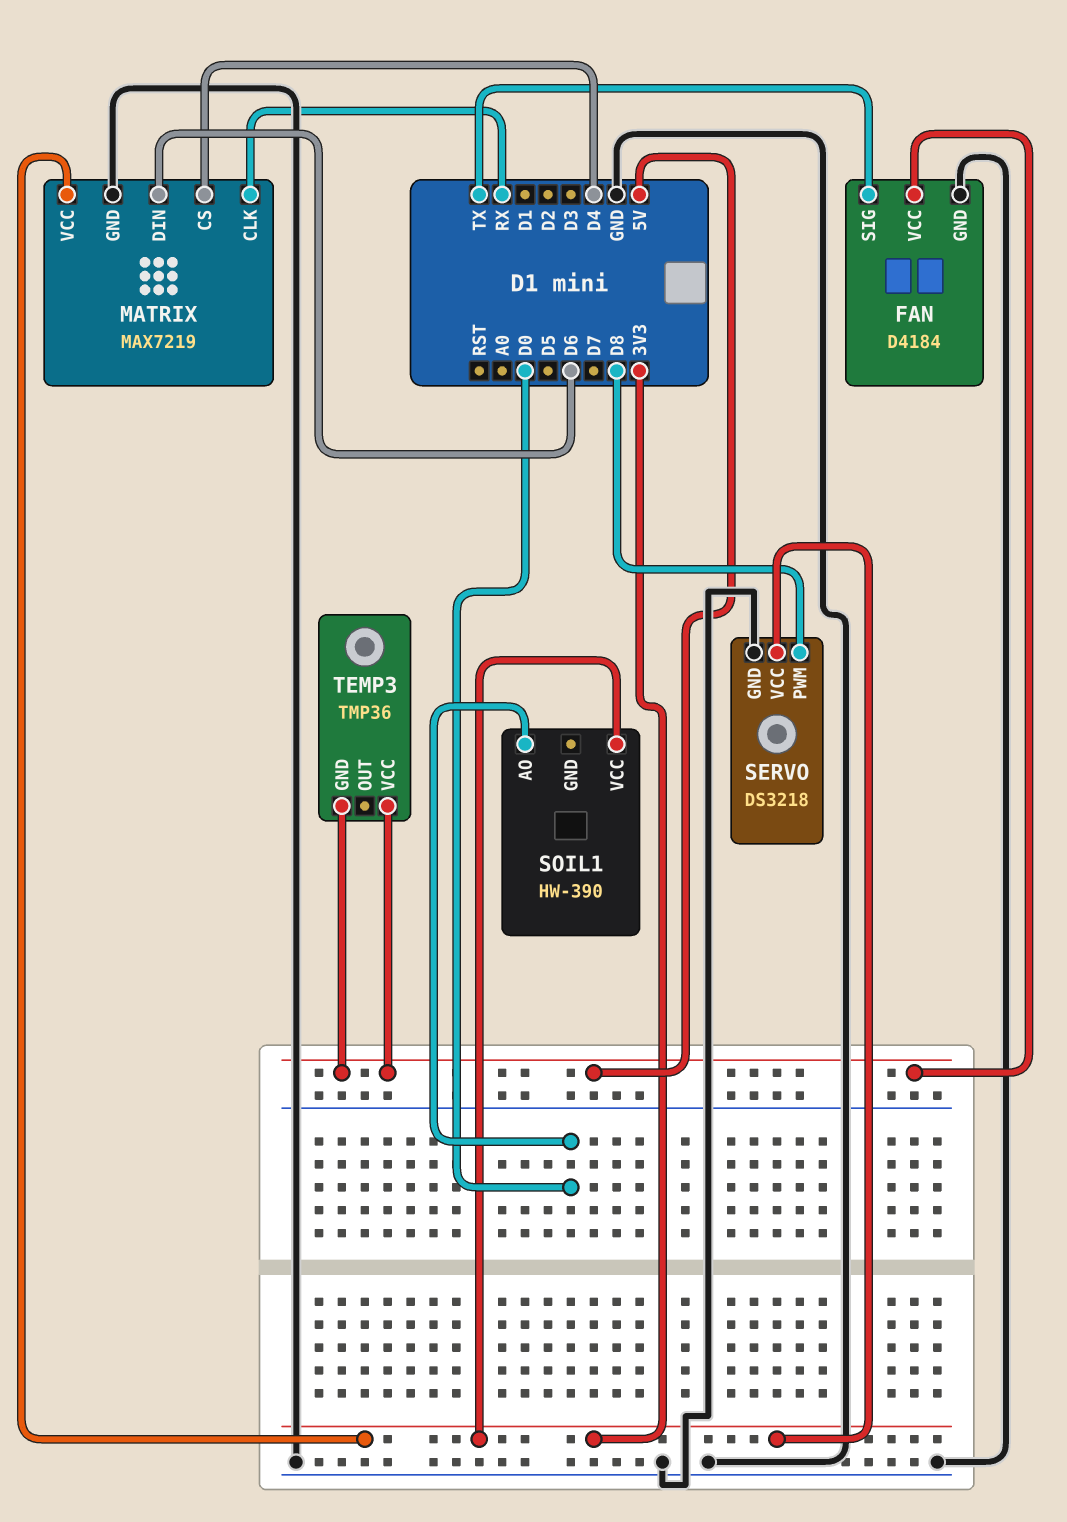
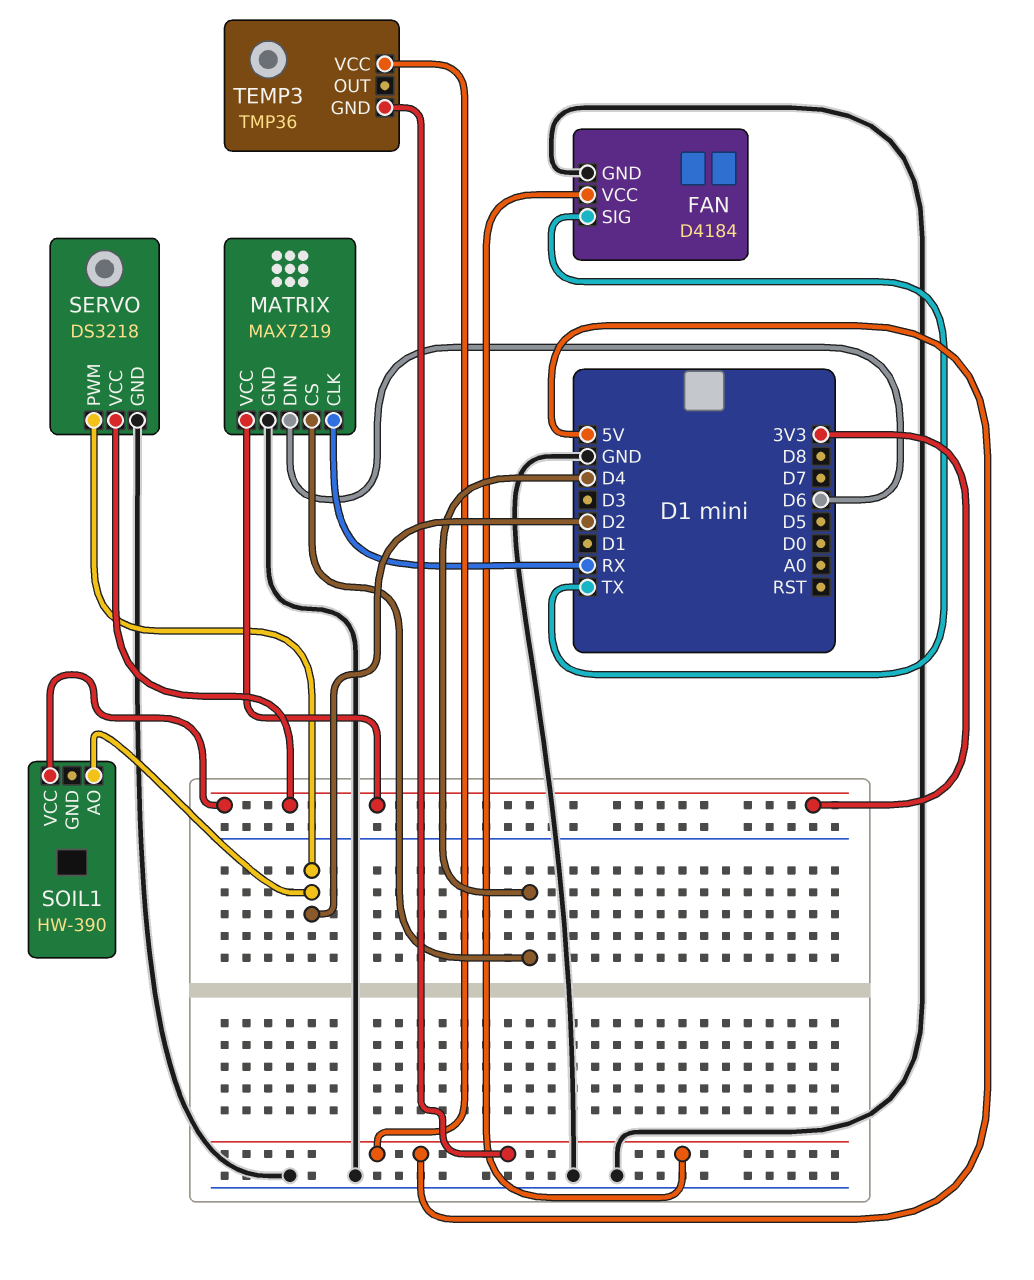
SERVO pin PWM: D8 -> D2
SOIL1 pin AO: D0 -> D2

